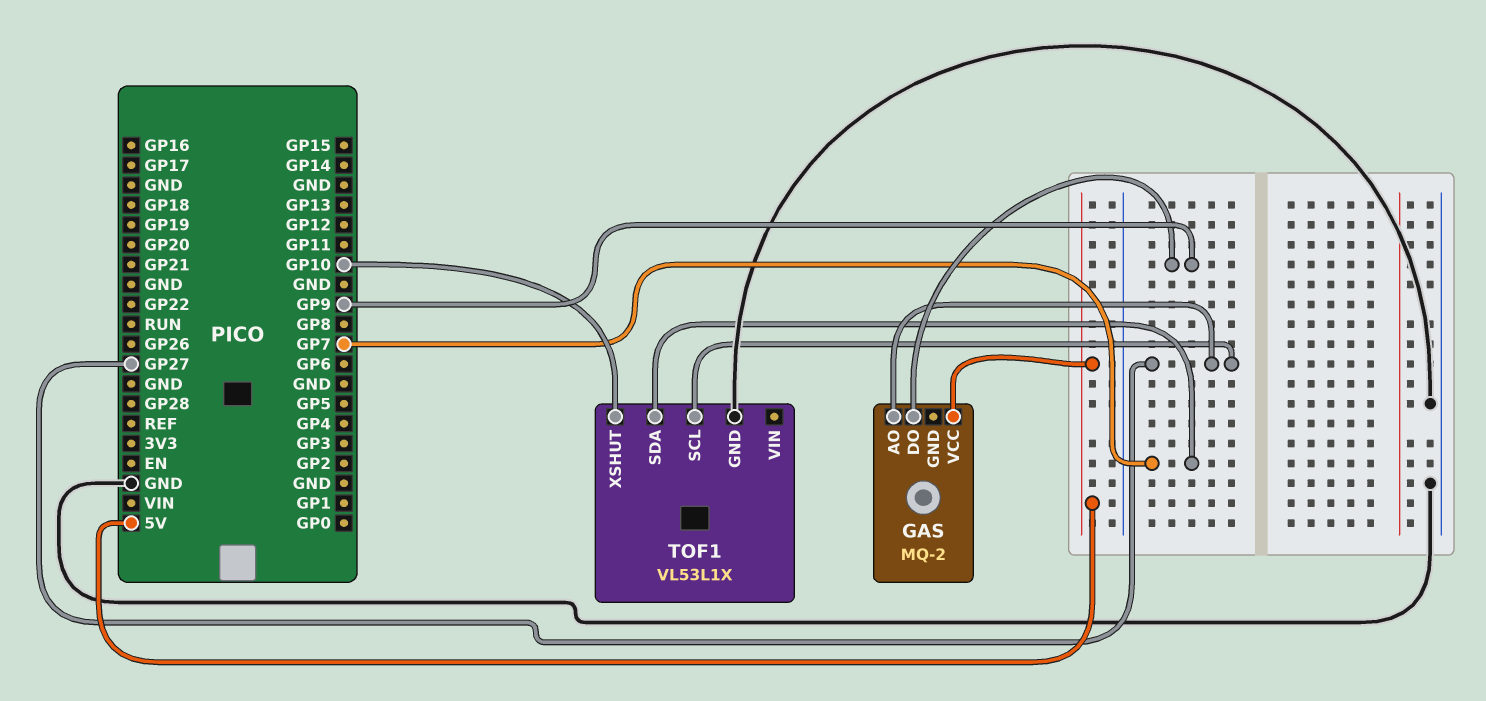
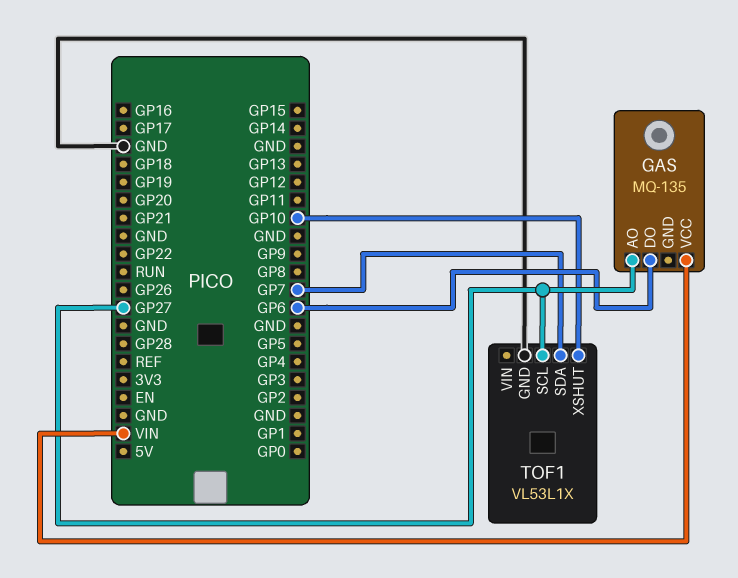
GAS: MQ-2 -> MQ-135
GAS pin DO: GP9 -> GP6
GAS pin VCC: 5V -> VIN

